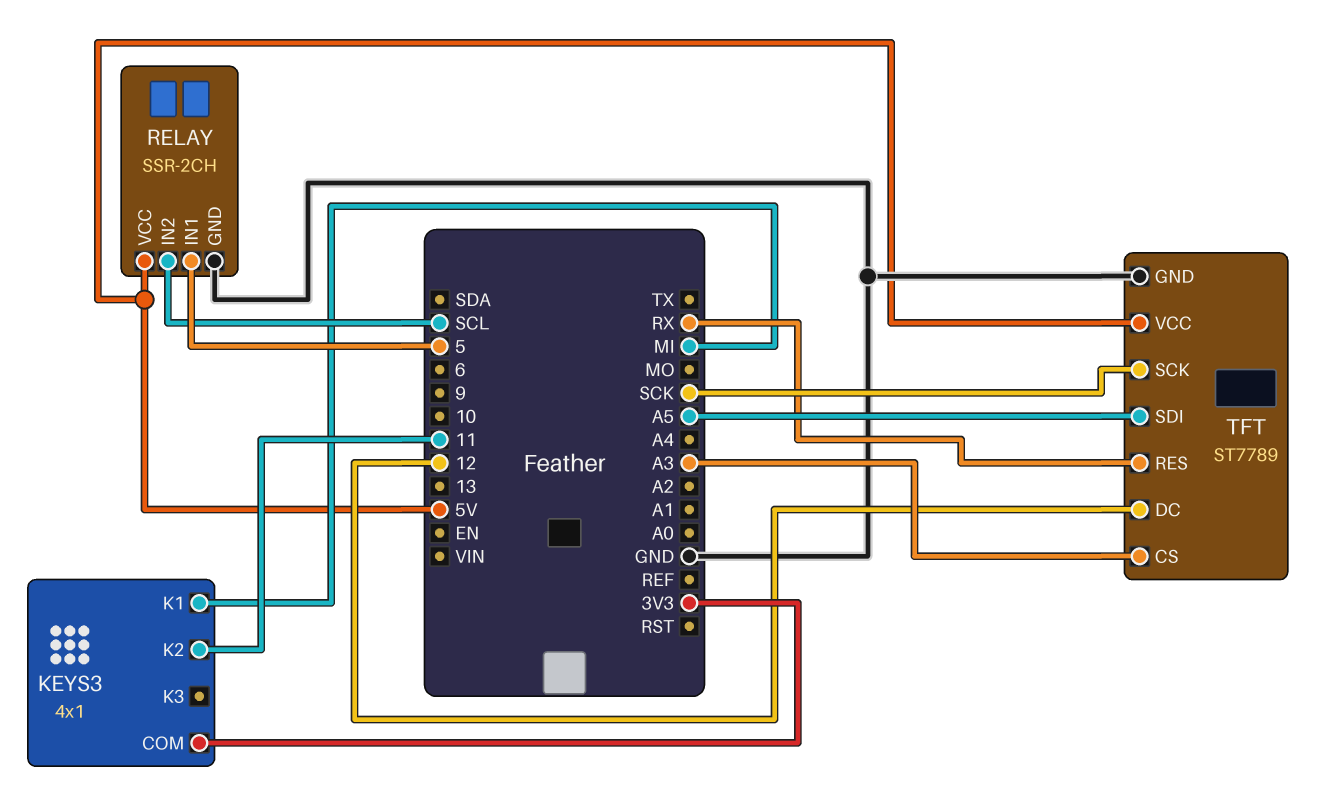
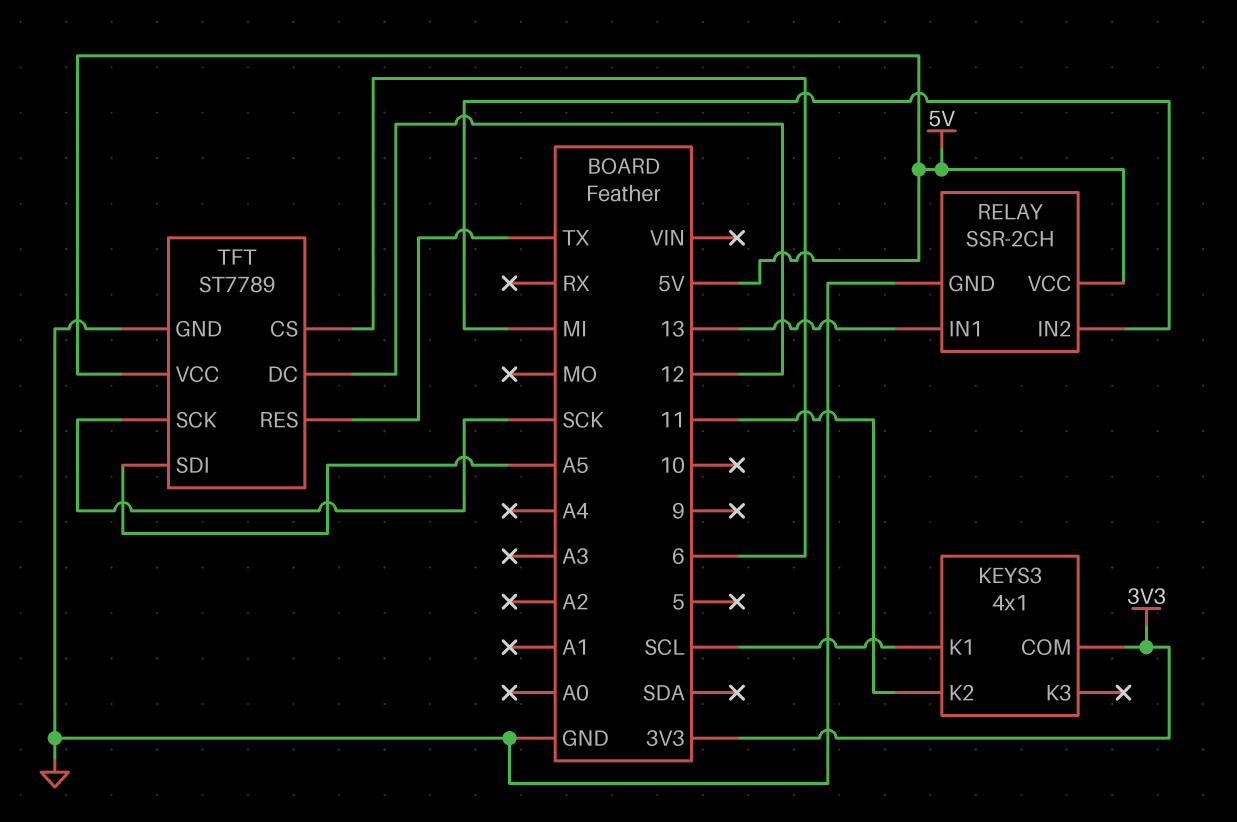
KEYS3 pin K1: MI -> SCL
RELAY pin IN1: 5 -> 13
RELAY pin IN2: SCL -> MI
TFT pin CS: A3 -> 6
TFT pin RES: RX -> TX

